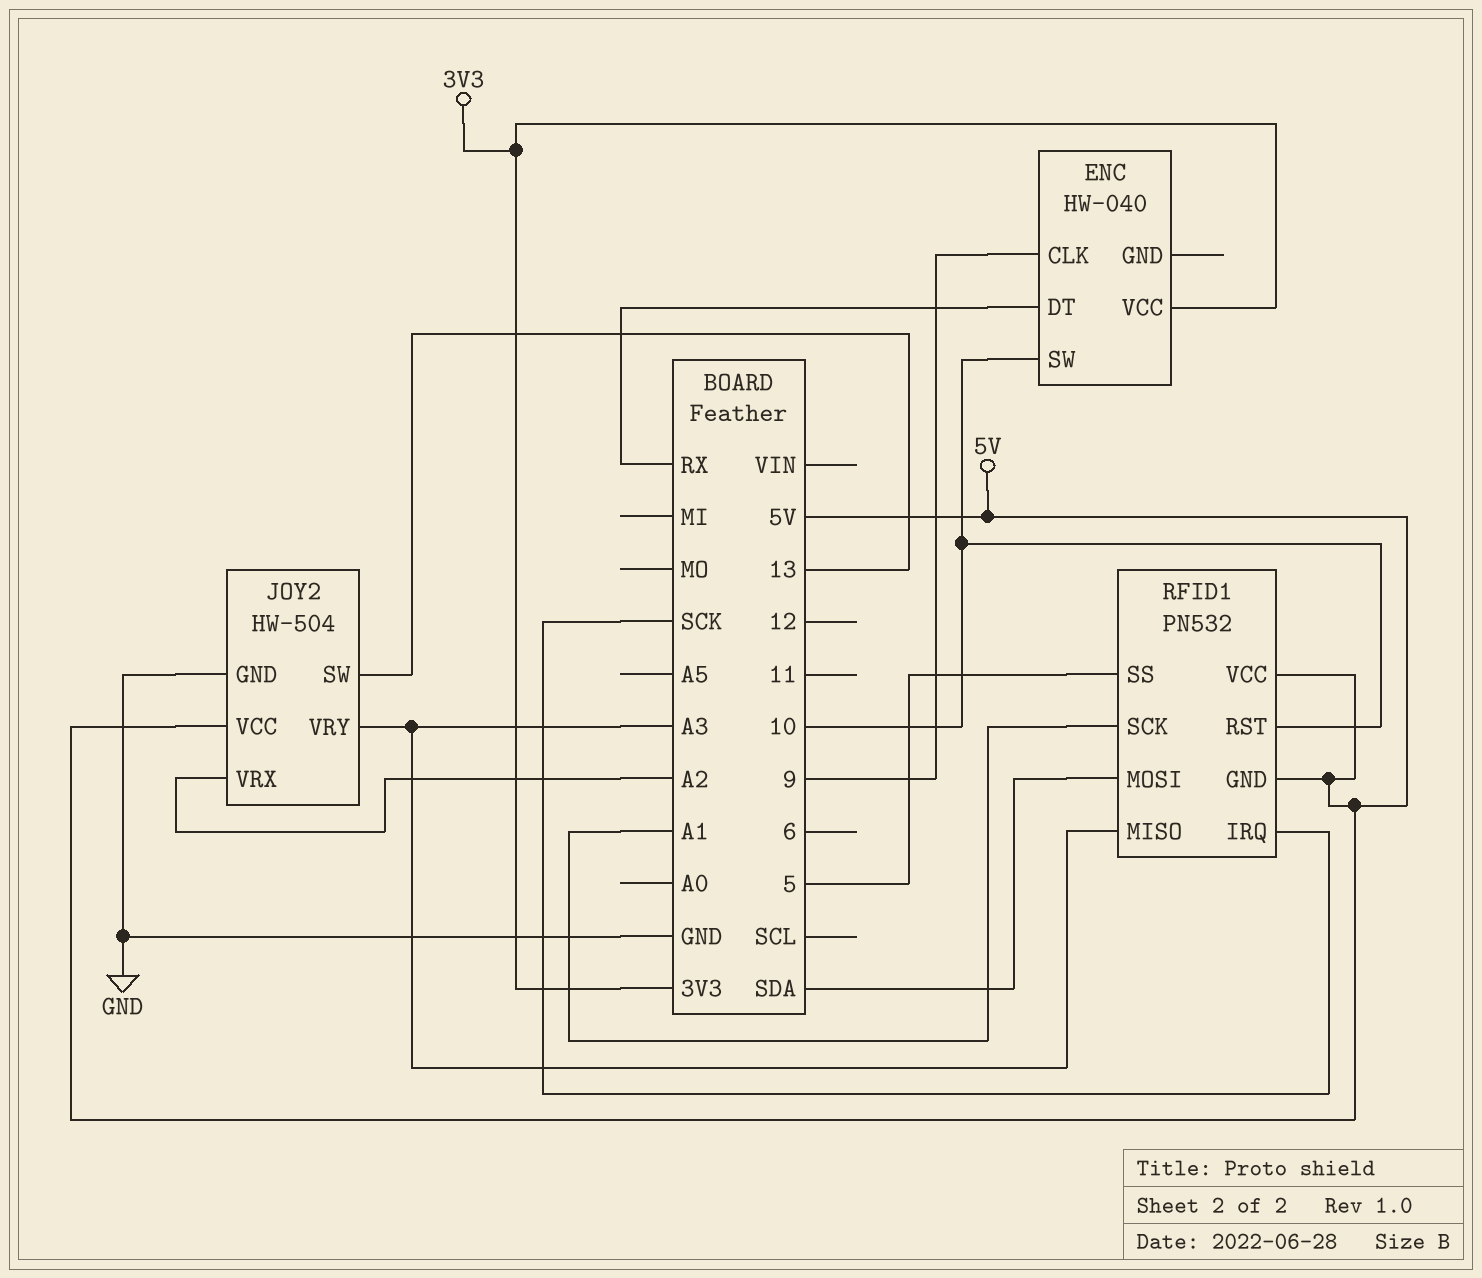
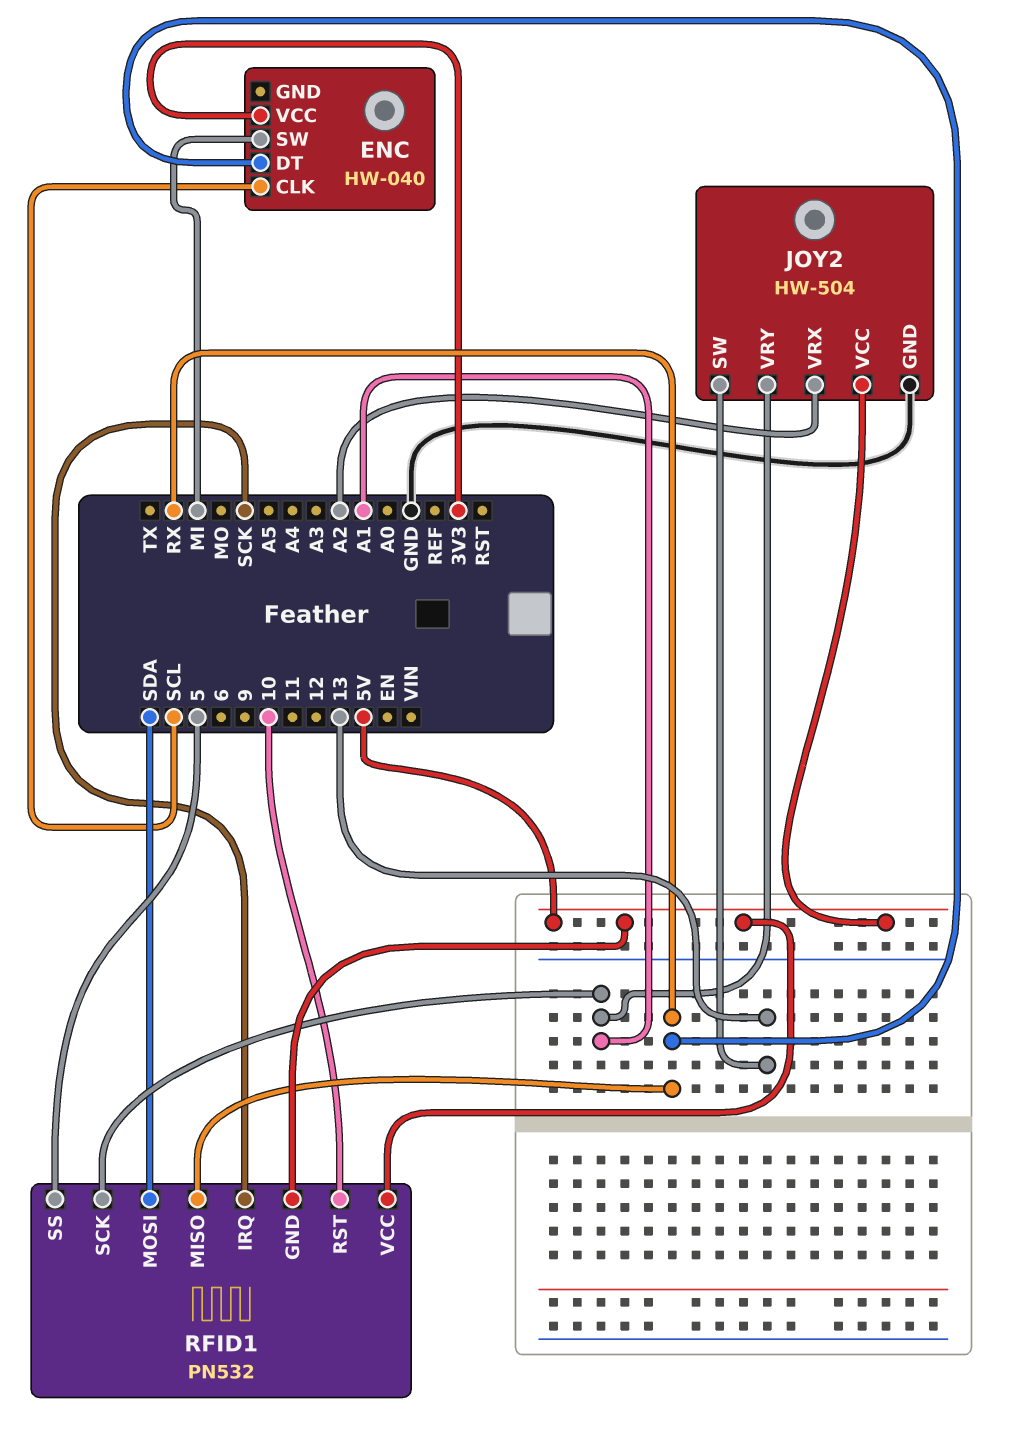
ENC pin CLK: 9 -> SCL
ENC pin SW: 10 -> MI
JOY2 pin VRY: A3 -> A1
RFID1 pin MISO: A3 -> RX

